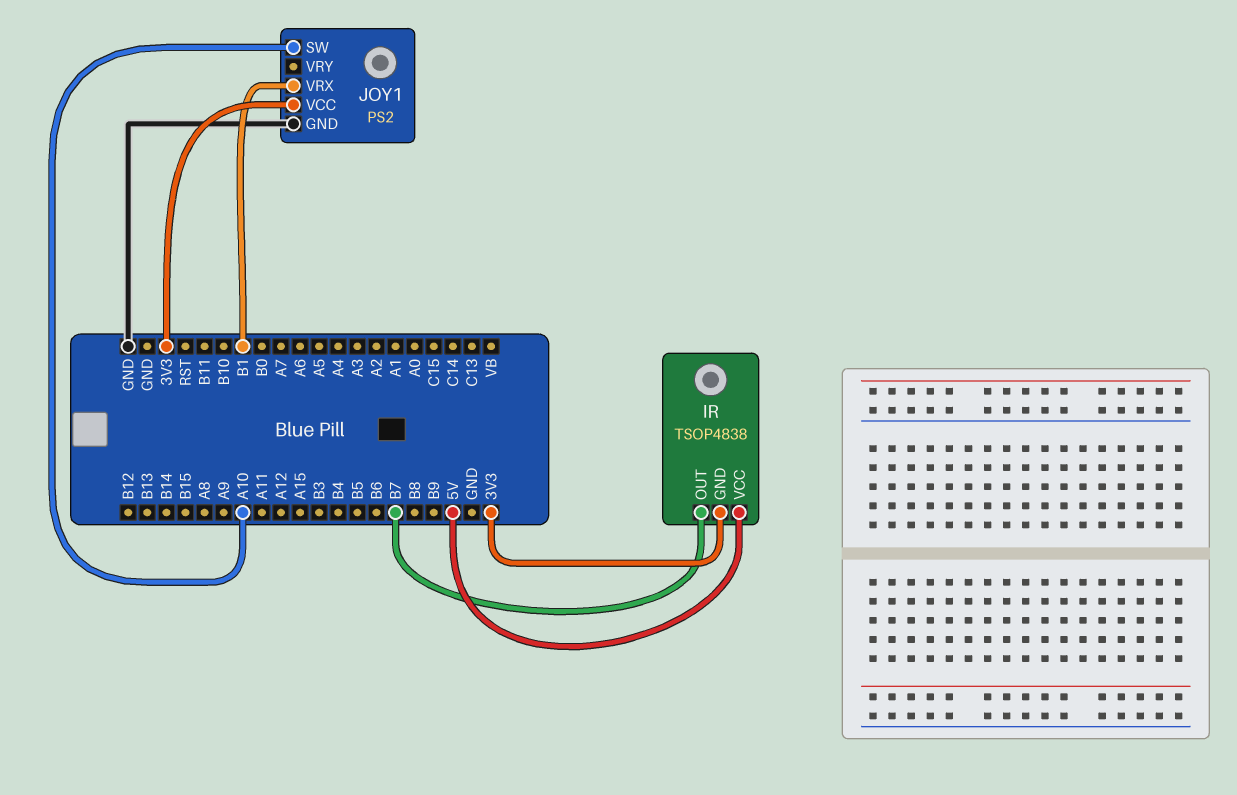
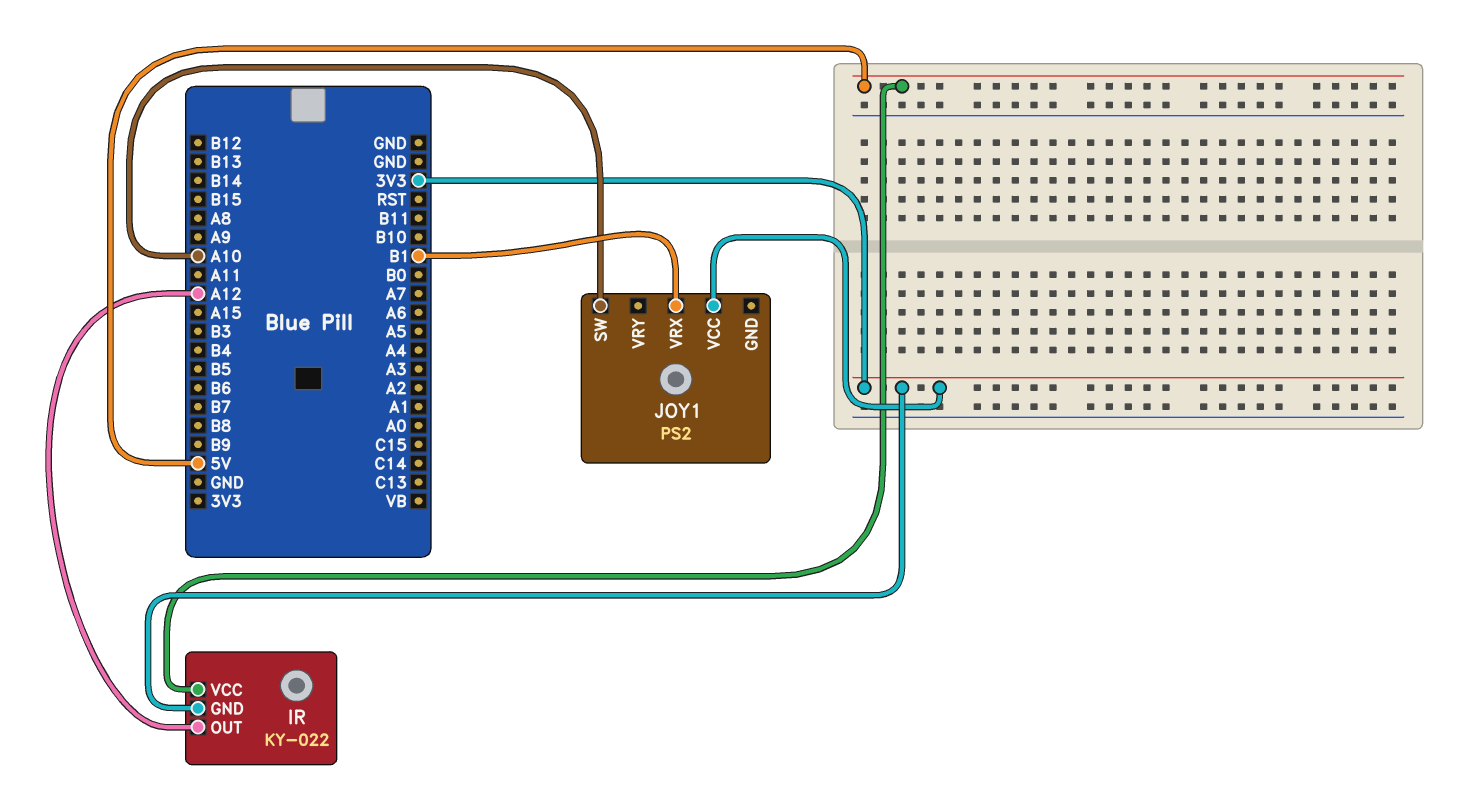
IR: TSOP4838 -> KY-022
IR pin OUT: B7 -> A12
JOY1 pin GND: GND -> none

